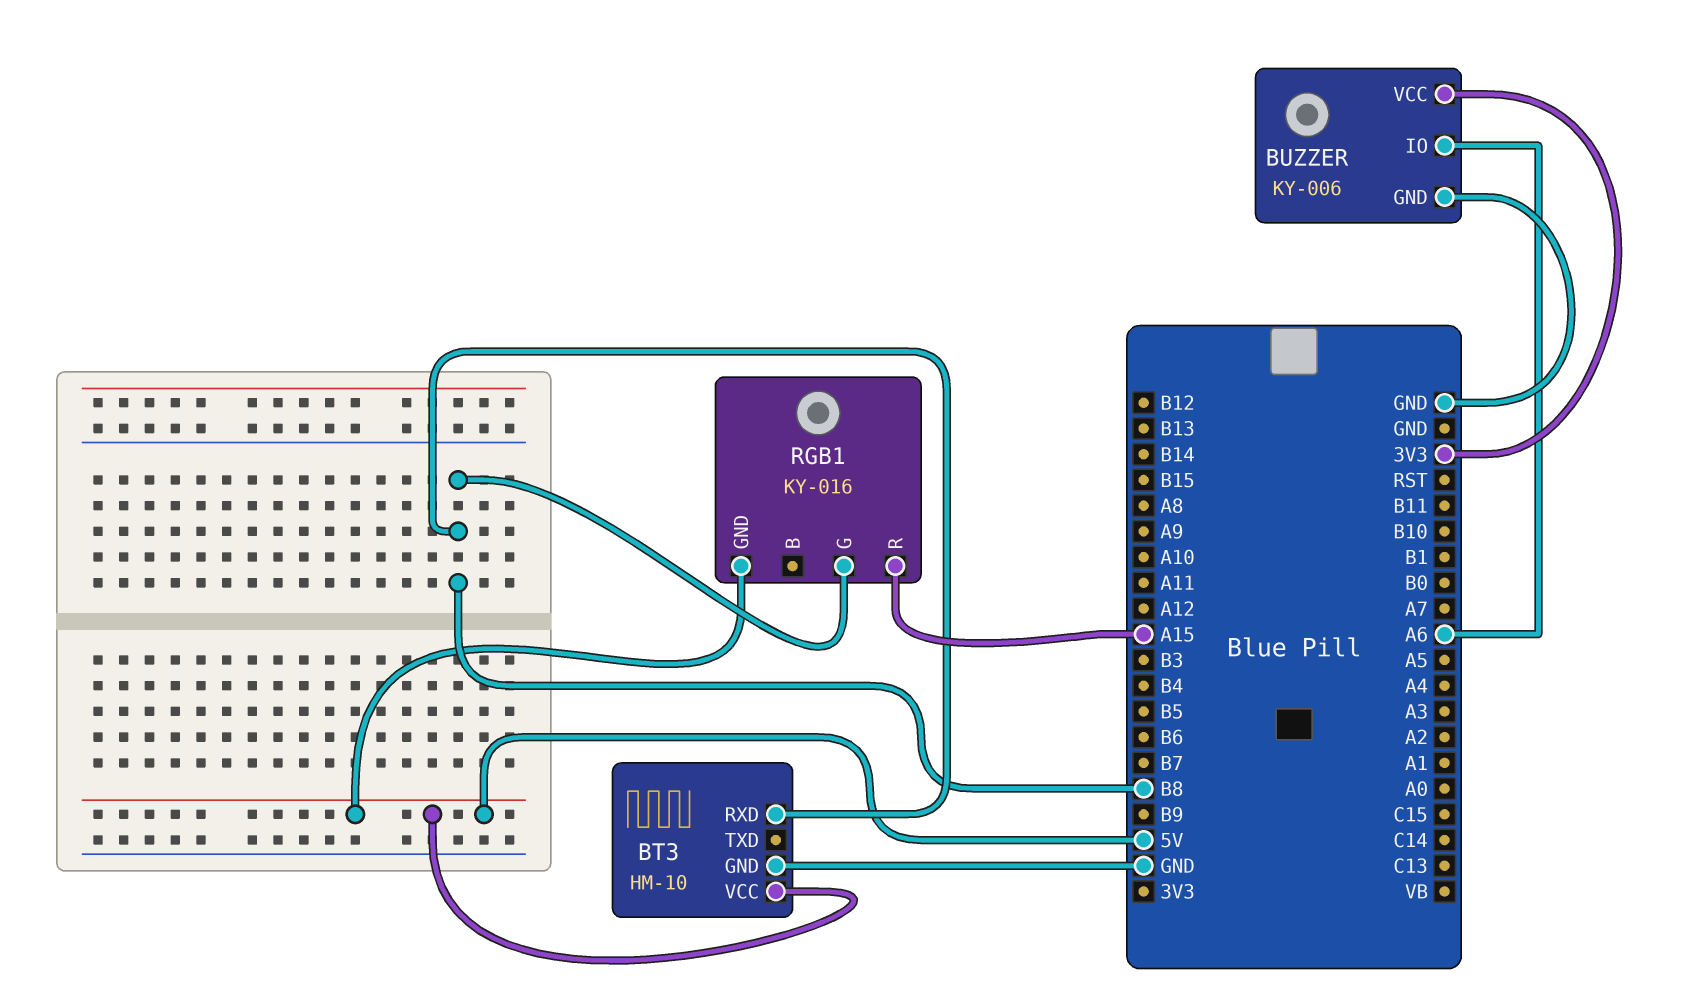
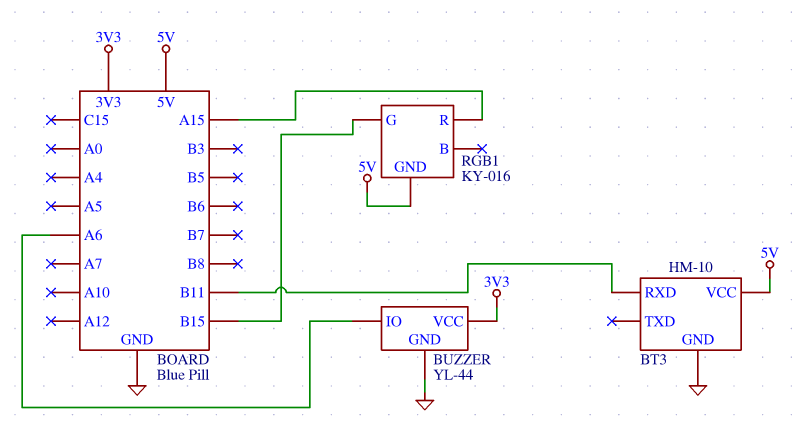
BT3 pin RXD: B8 -> B11
BUZZER: KY-006 -> YL-44
RGB1 pin G: B8 -> B15

